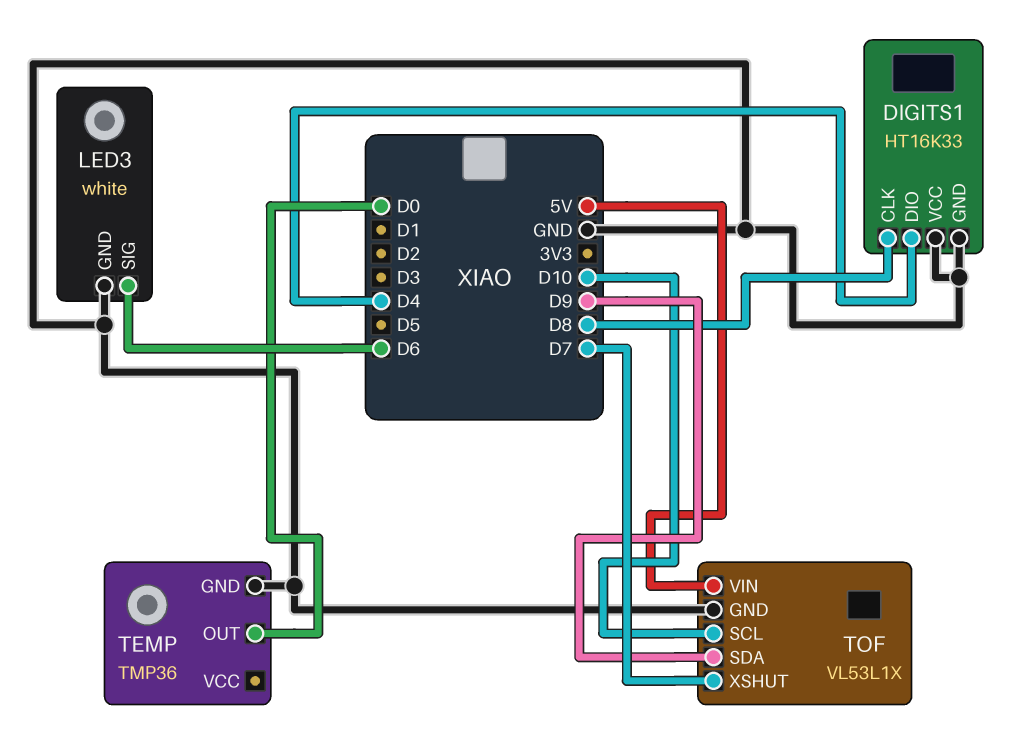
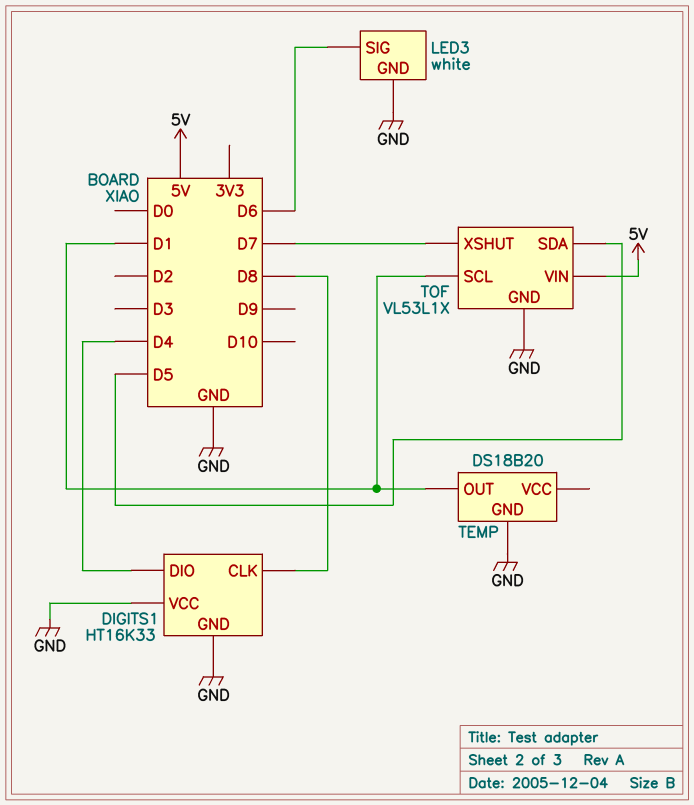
TEMP: TMP36 -> DS18B20
TEMP pin OUT: D0 -> D1
TOF pin SCL: D10 -> D1
TOF pin SDA: D9 -> D5

